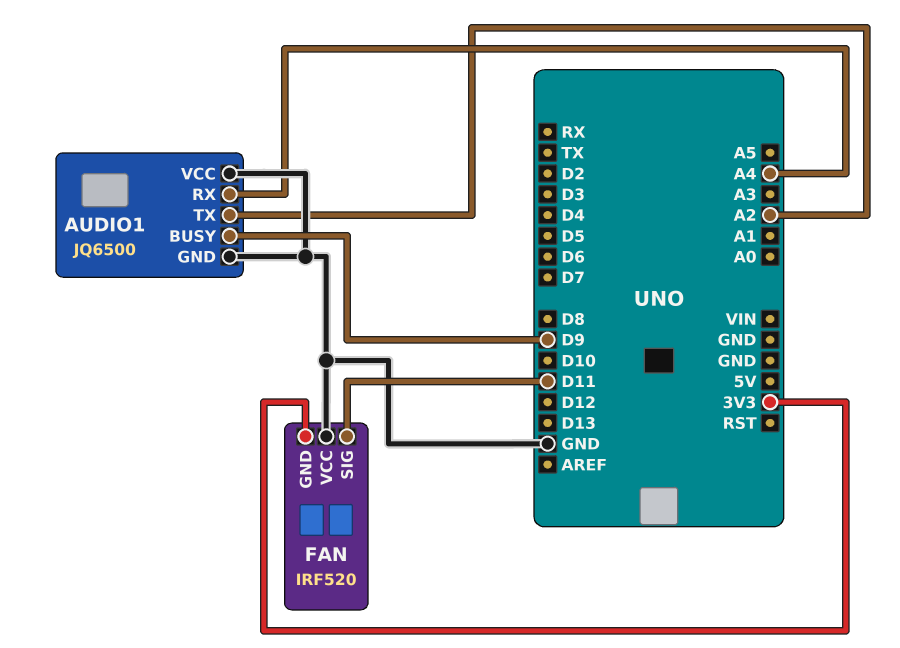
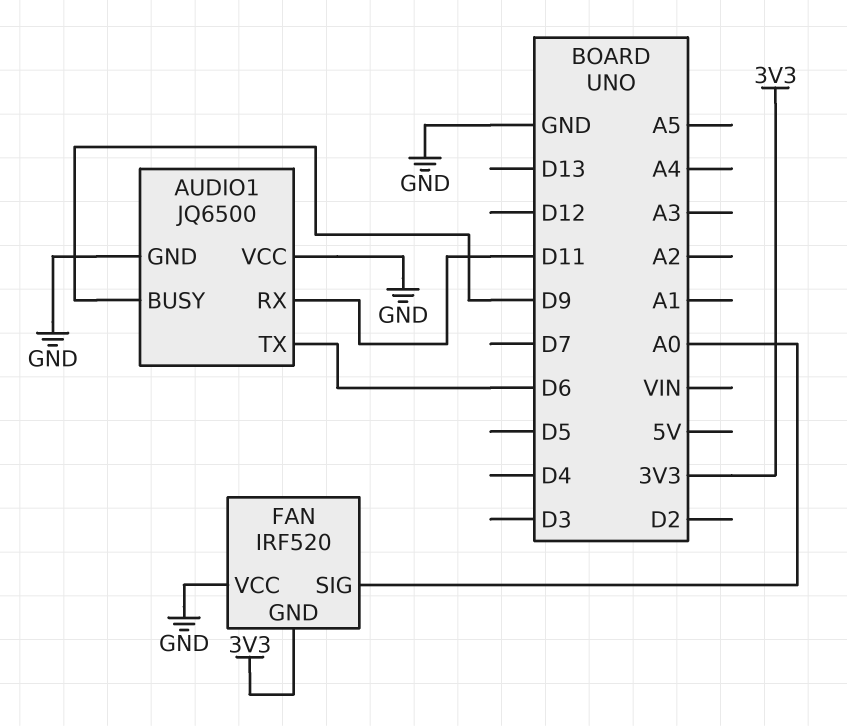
AUDIO1 pin RX: A4 -> D11
AUDIO1 pin TX: A2 -> D6
FAN pin SIG: D11 -> A0

